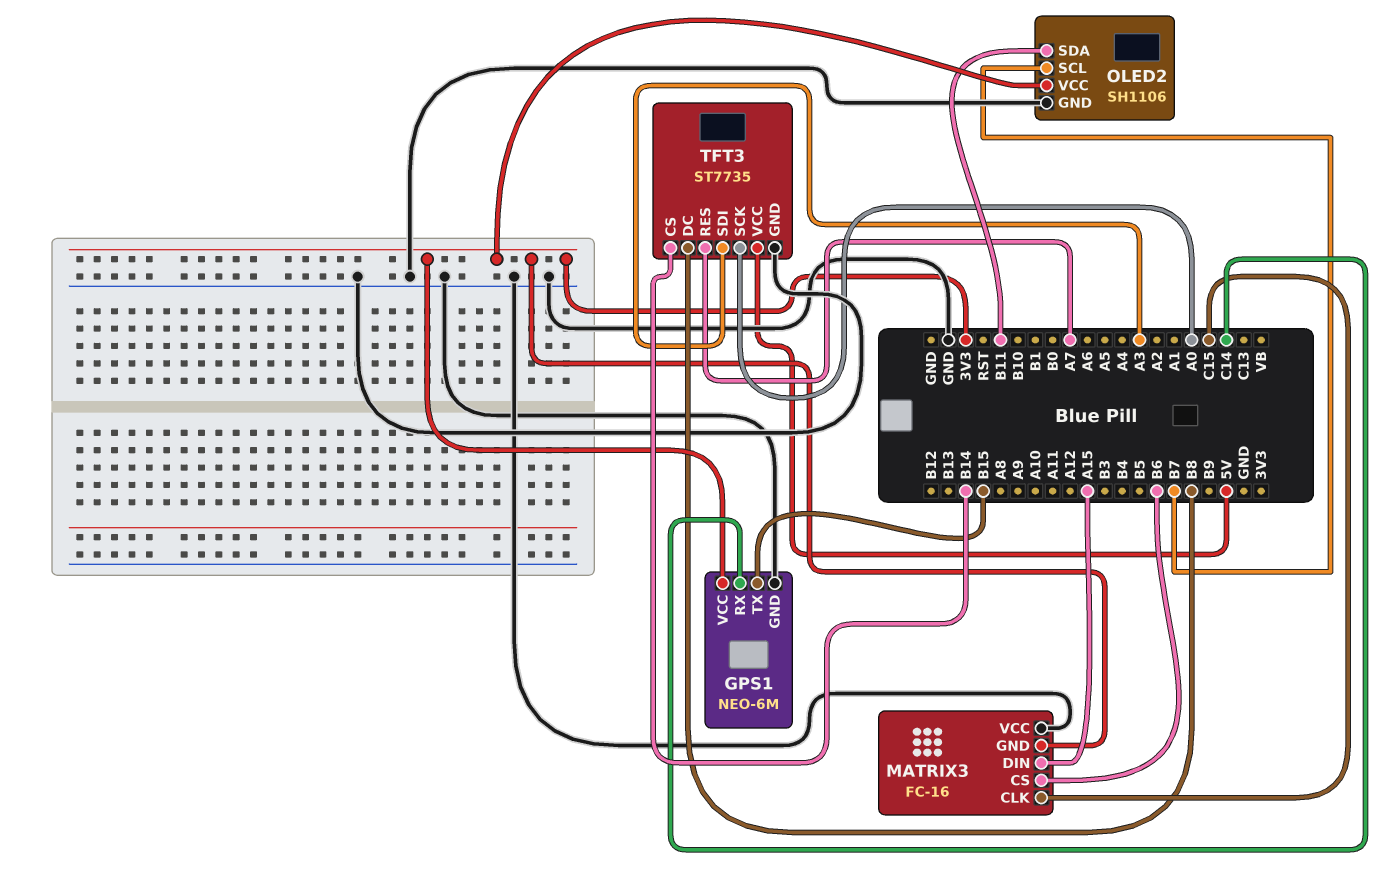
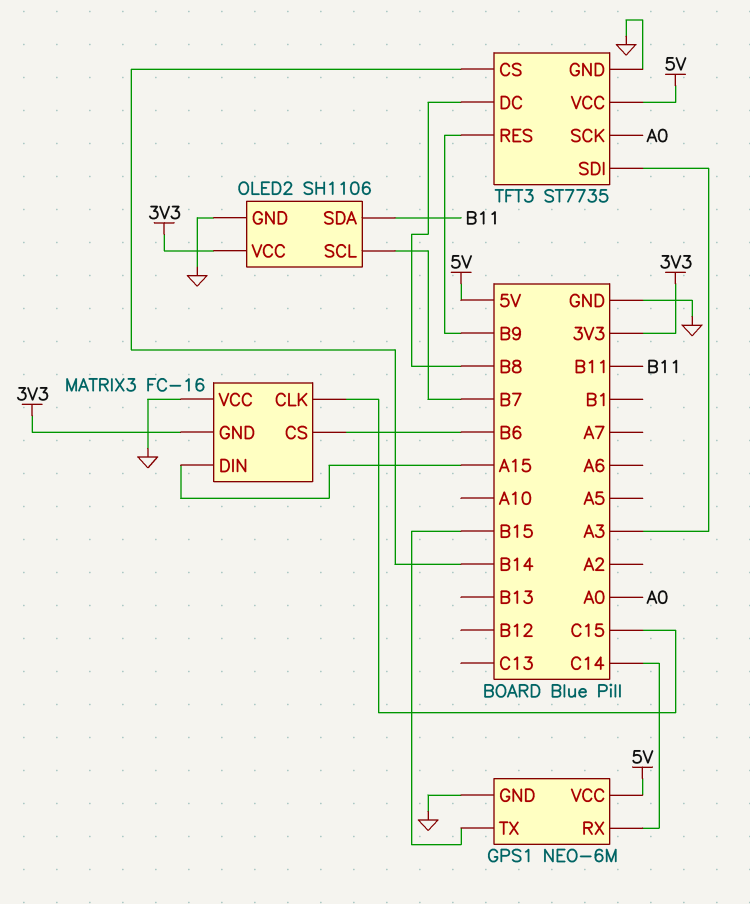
GPS1 pin VCC: 3V3 -> 5V
TFT3 pin RES: A7 -> B9

